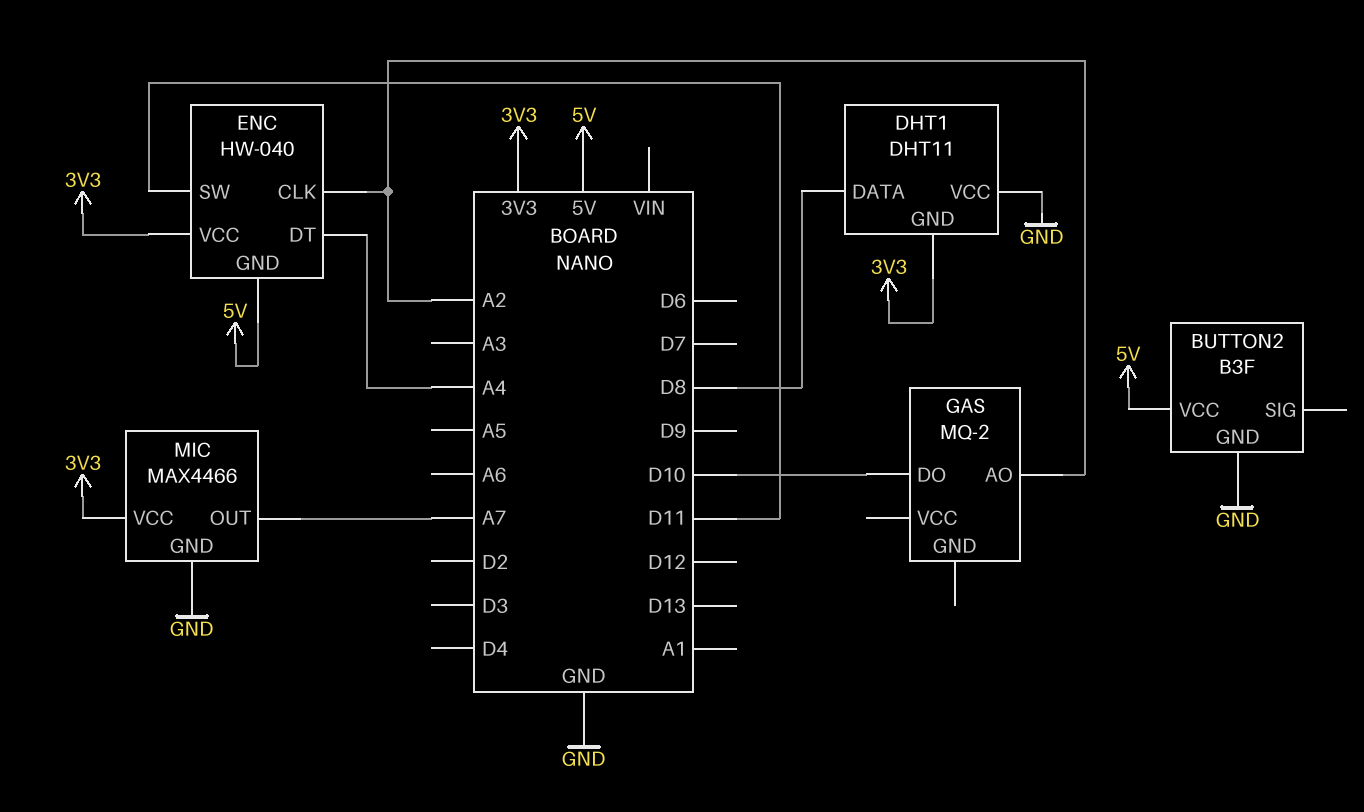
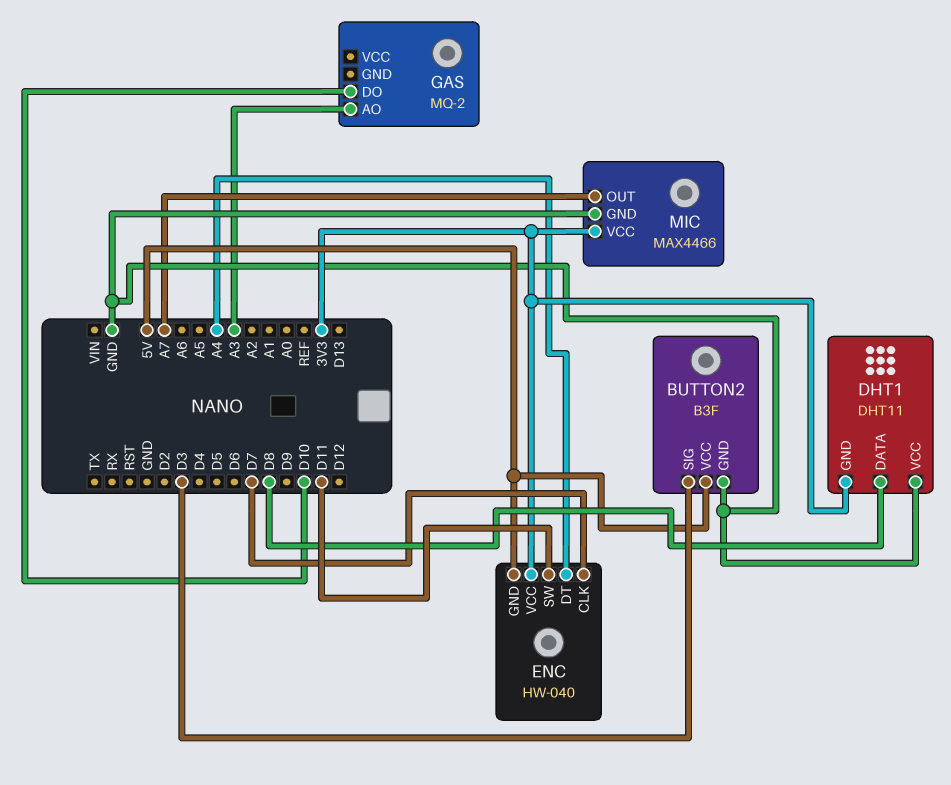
BUTTON2 pin SIG: none -> D3
ENC pin CLK: A2 -> D7
GAS pin AO: A2 -> A3

